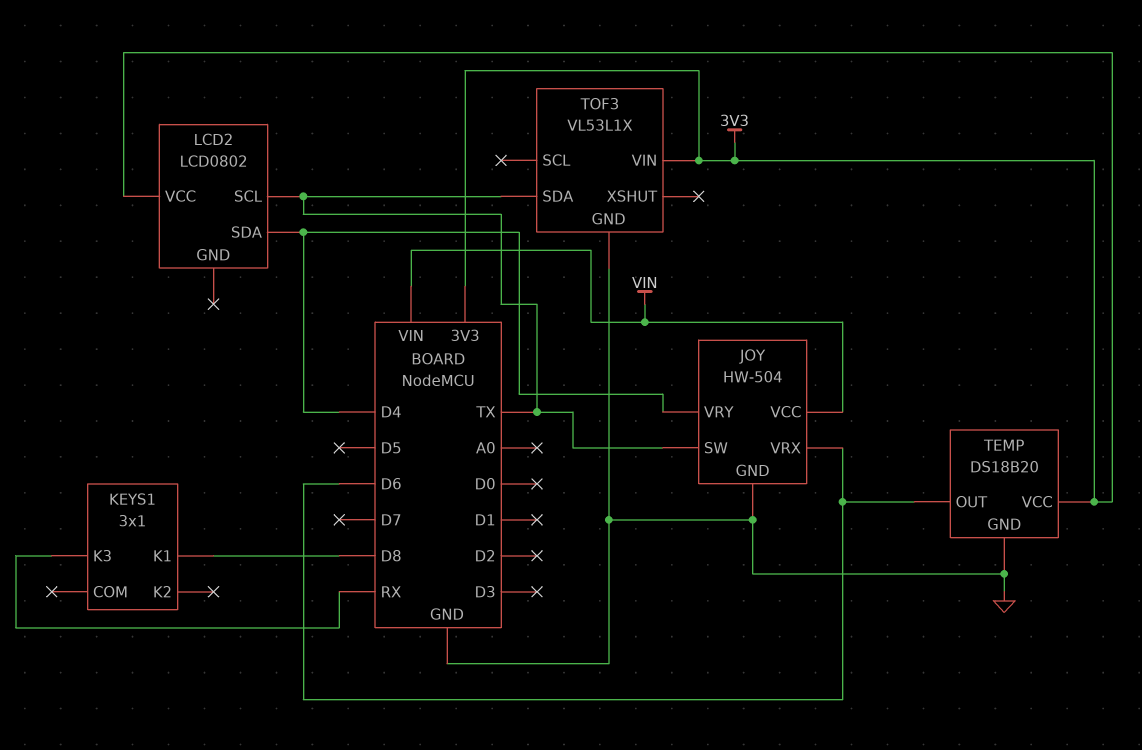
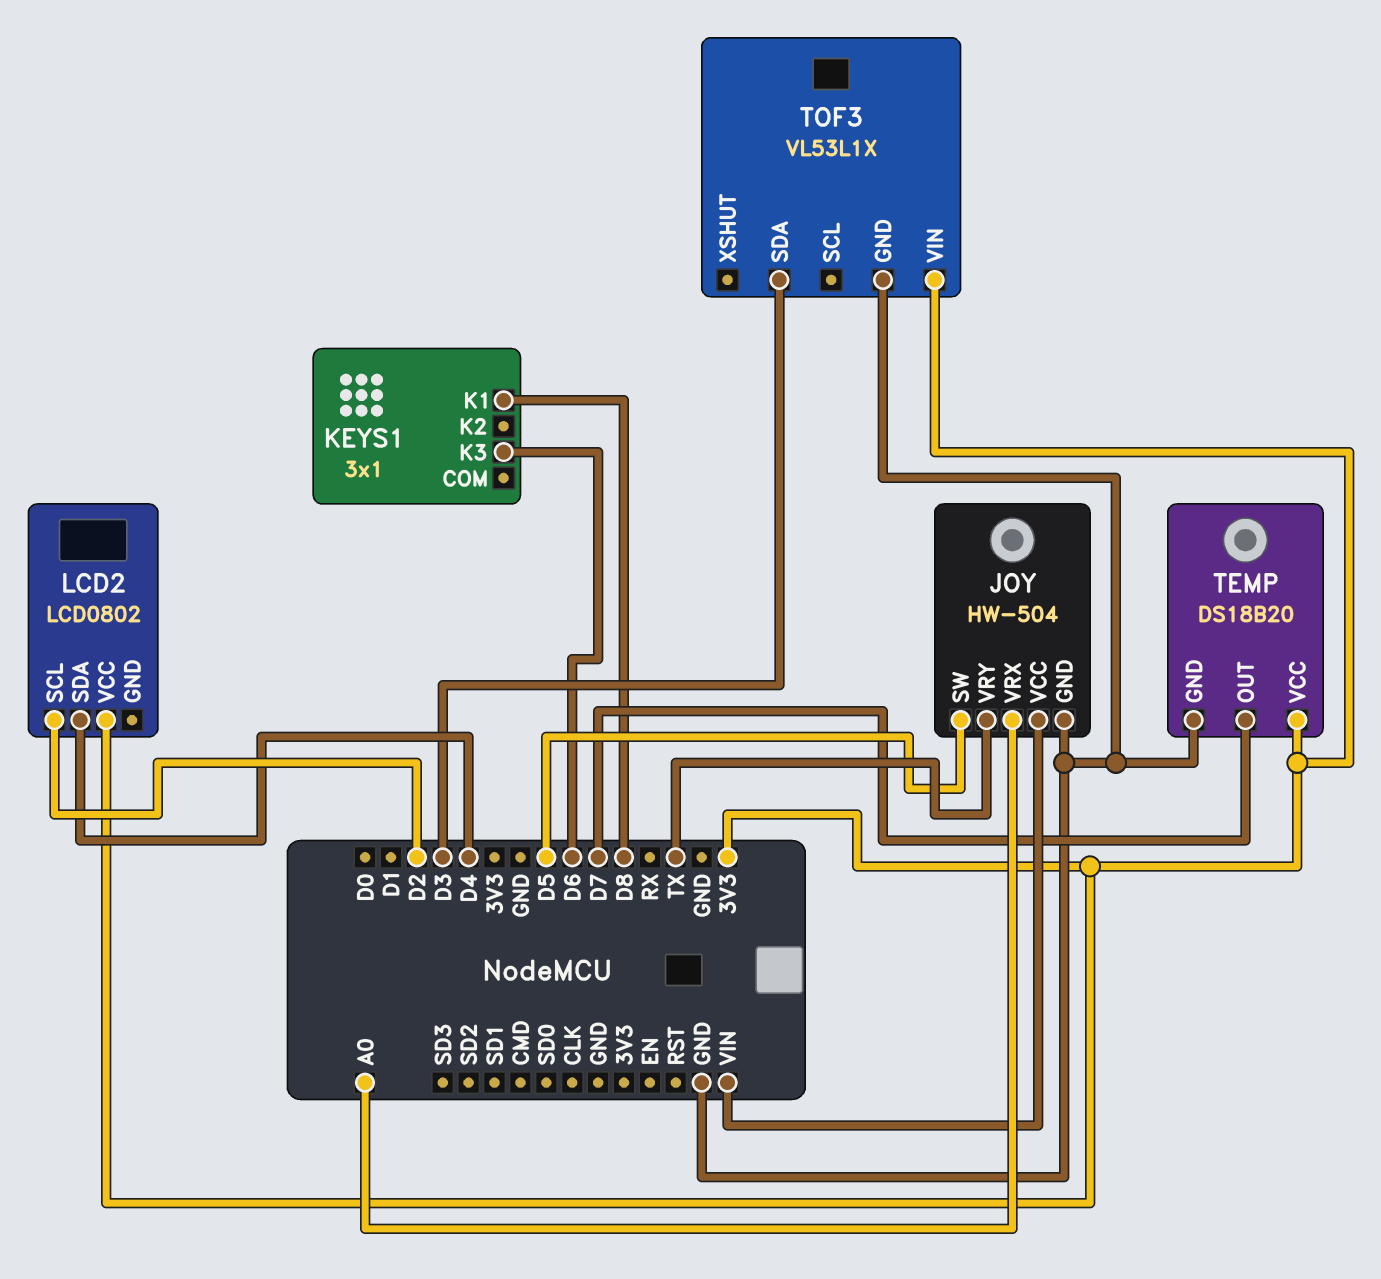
JOY pin SW: TX -> D5
JOY pin VRX: D6 -> A0
JOY pin VRY: D4 -> TX
KEYS1 pin K3: RX -> D6
LCD2 pin SCL: TX -> D2
TEMP pin OUT: D6 -> D7
TOF3 pin SDA: TX -> D3

